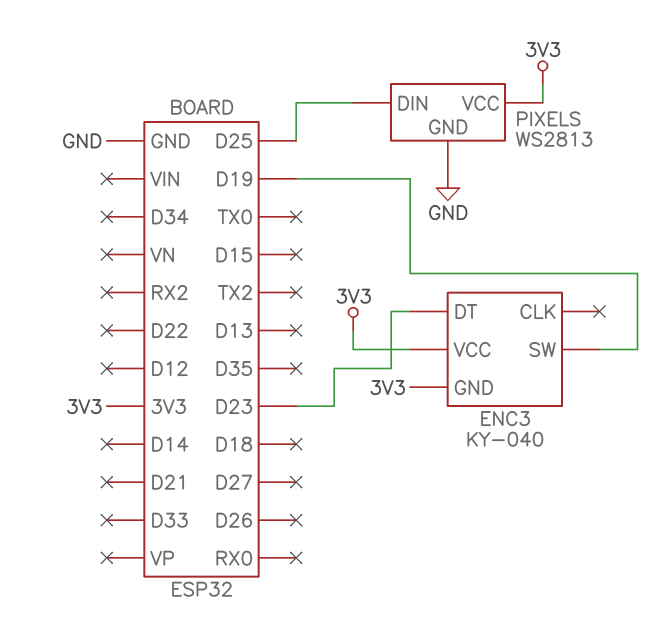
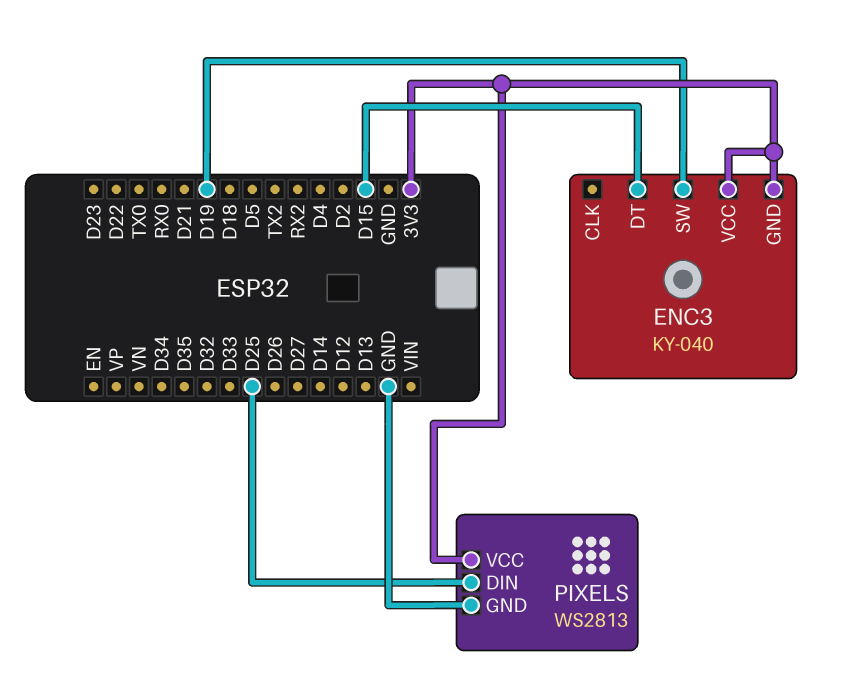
ENC3 pin DT: D23 -> D15

